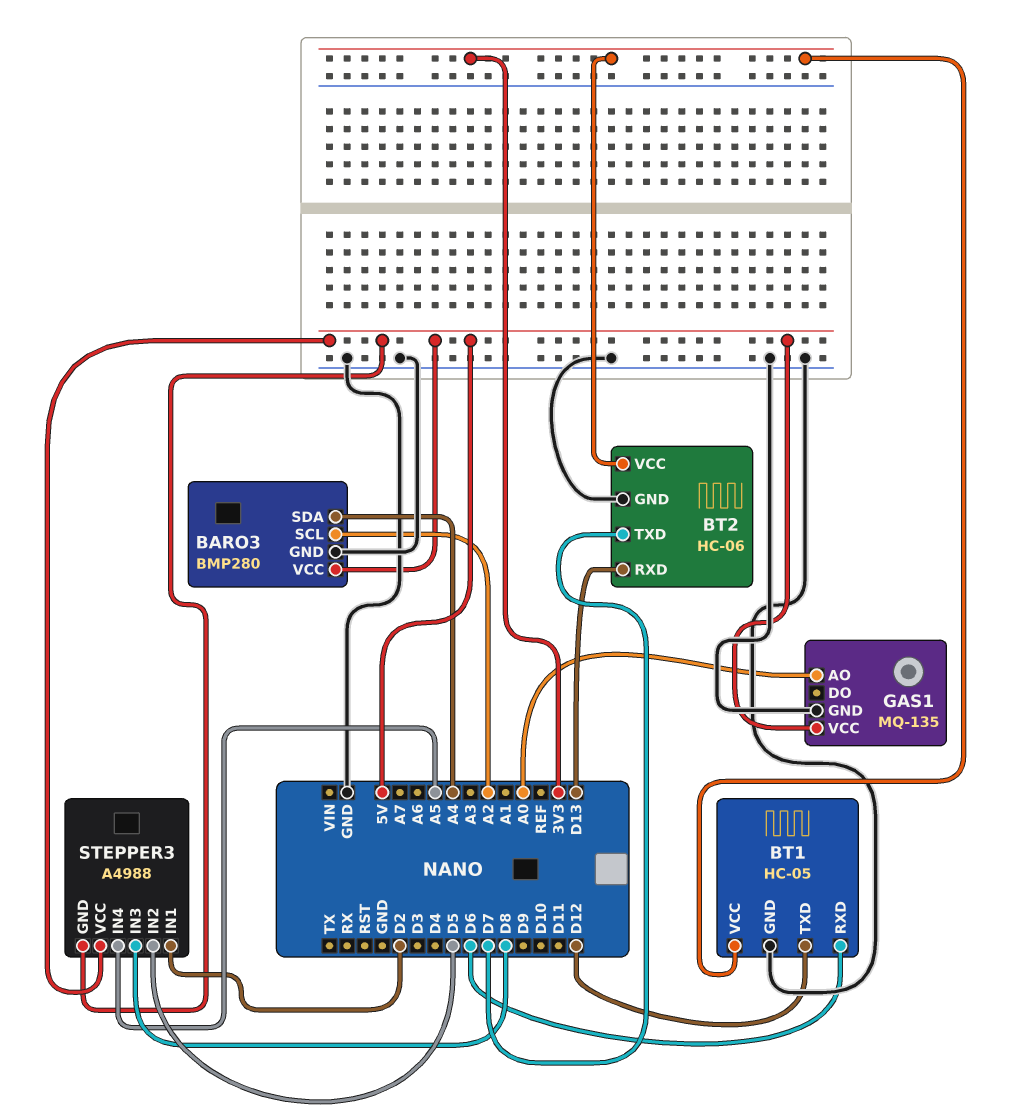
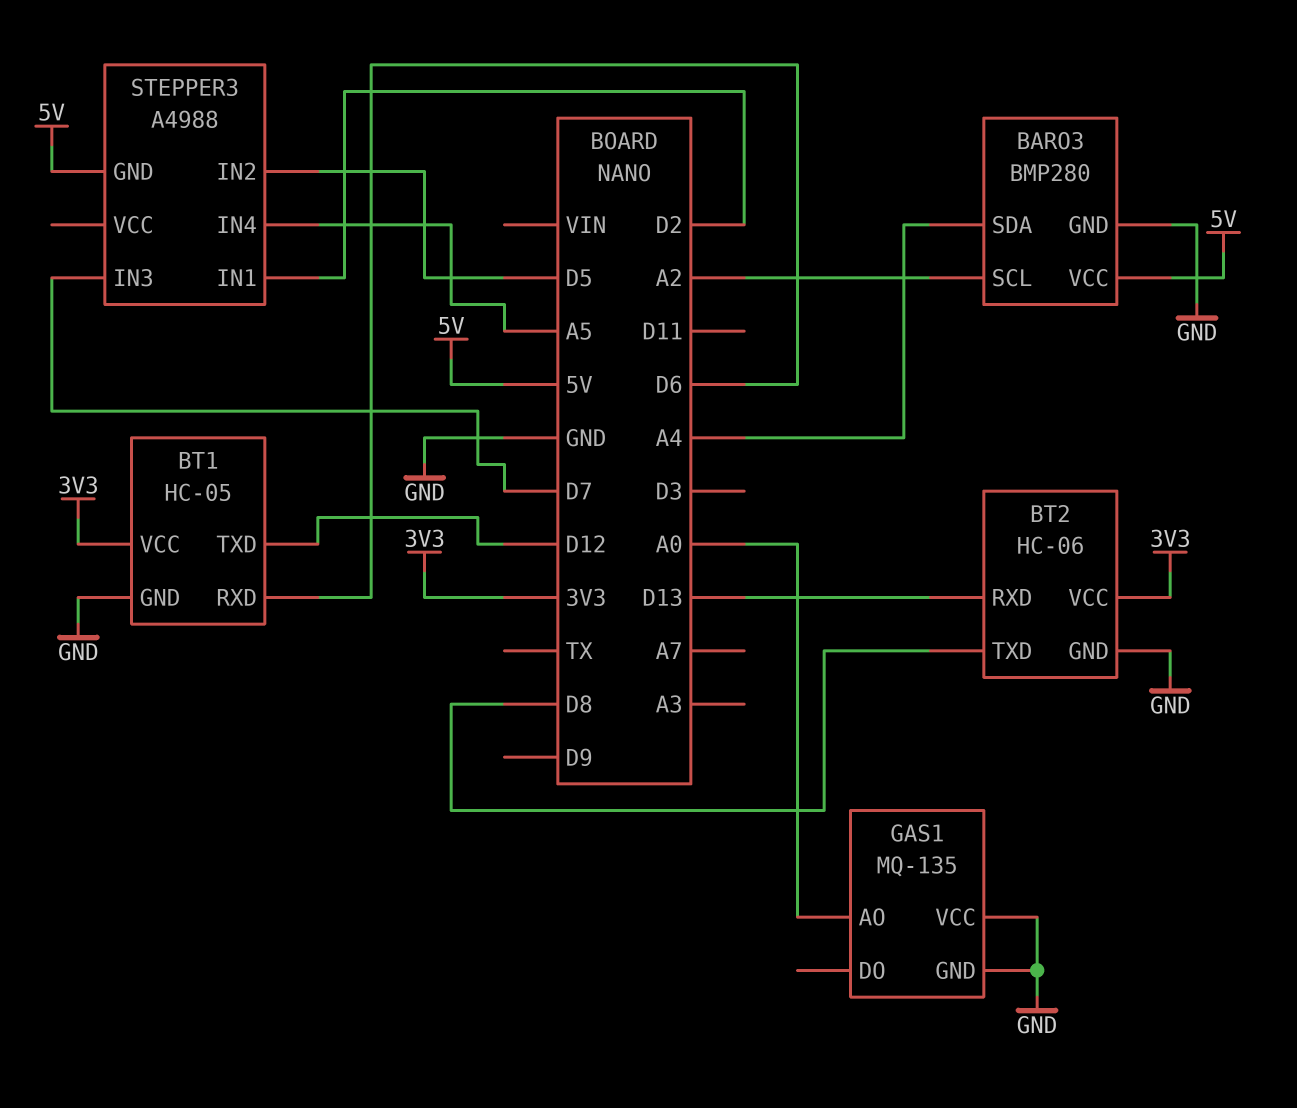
BT2 pin TXD: D7 -> D8
GAS1 pin VCC: 5V -> GND
STEPPER3 pin IN3: D8 -> D7
STEPPER3 pin VCC: 5V -> none

